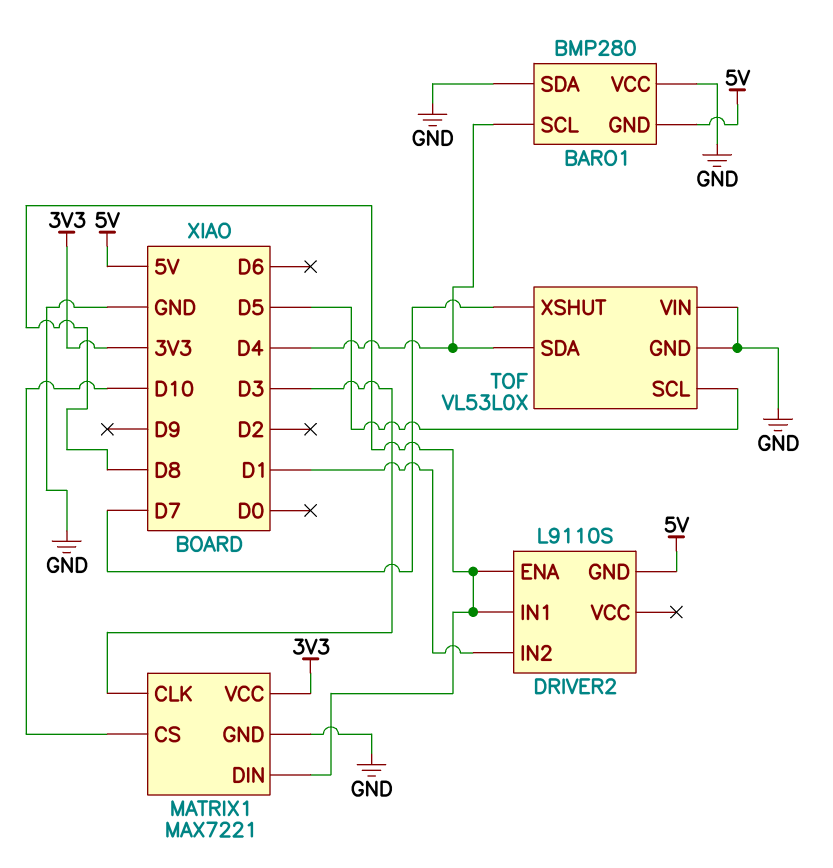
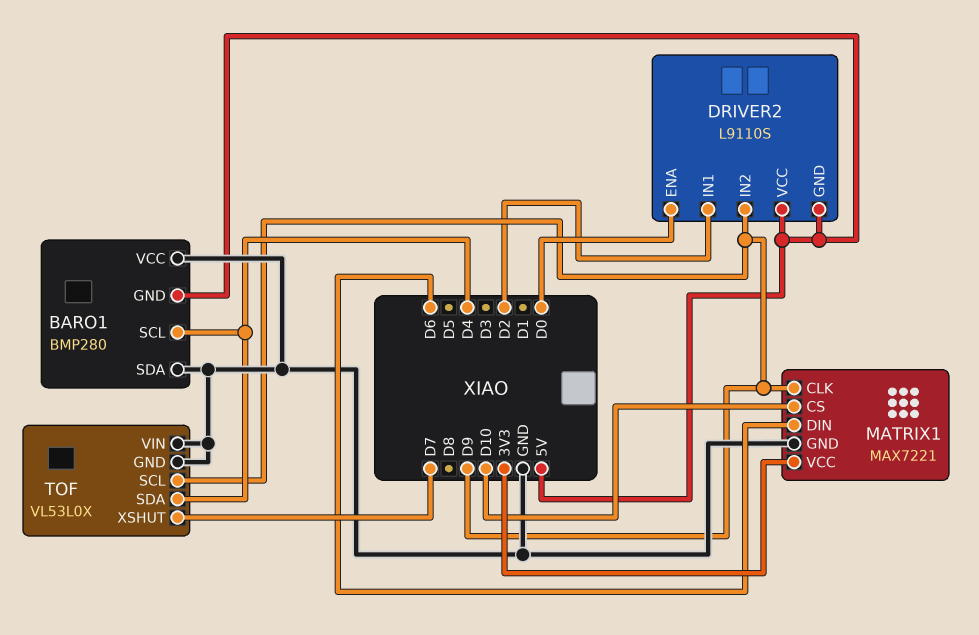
DRIVER2 pin ENA: D8 -> D0
DRIVER2 pin IN1: D8 -> D2
DRIVER2 pin IN2: D1 -> D9
DRIVER2 pin VCC: none -> 5V
MATRIX1 pin CLK: D3 -> D9
MATRIX1 pin DIN: D8 -> D6
TOF pin SCL: D5 -> D9

